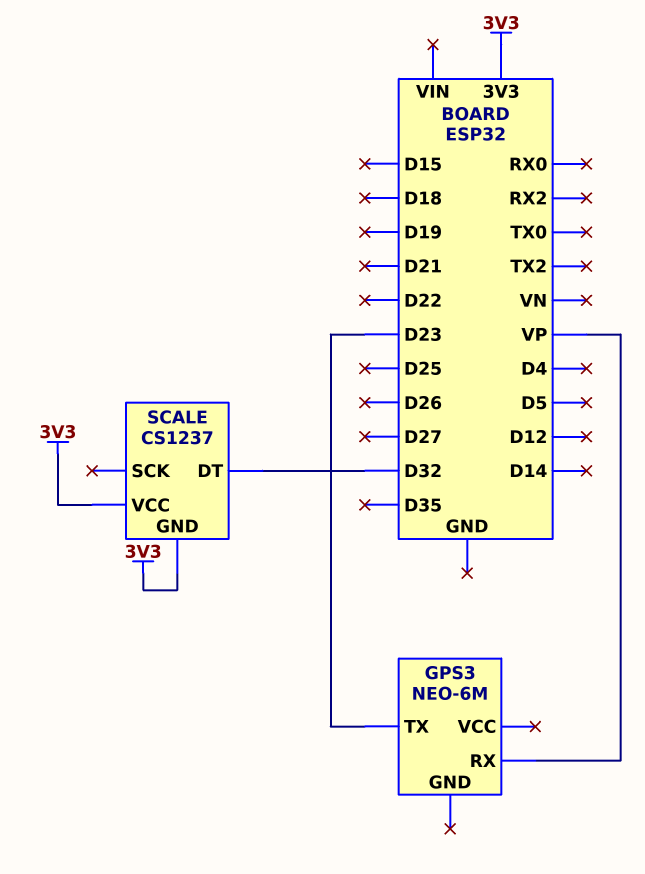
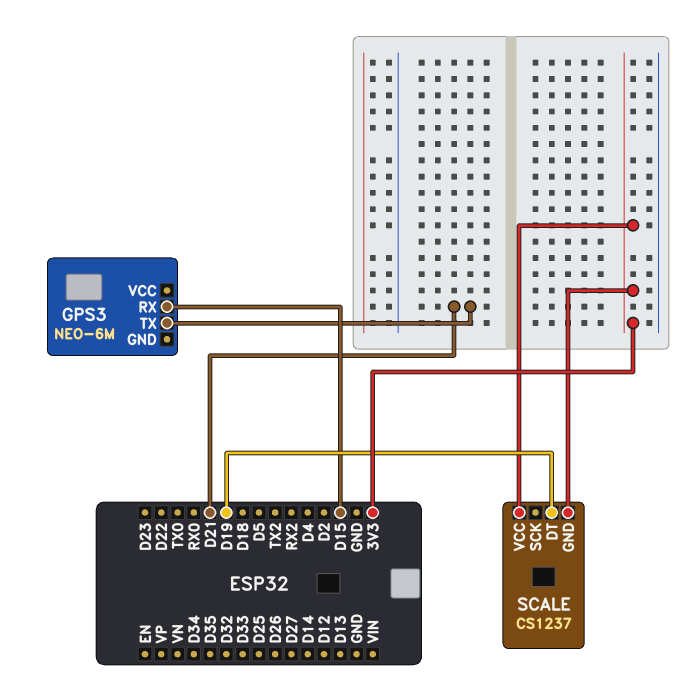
GPS3 pin RX: VP -> D15
GPS3 pin TX: D23 -> D21
SCALE pin DT: D32 -> D19

